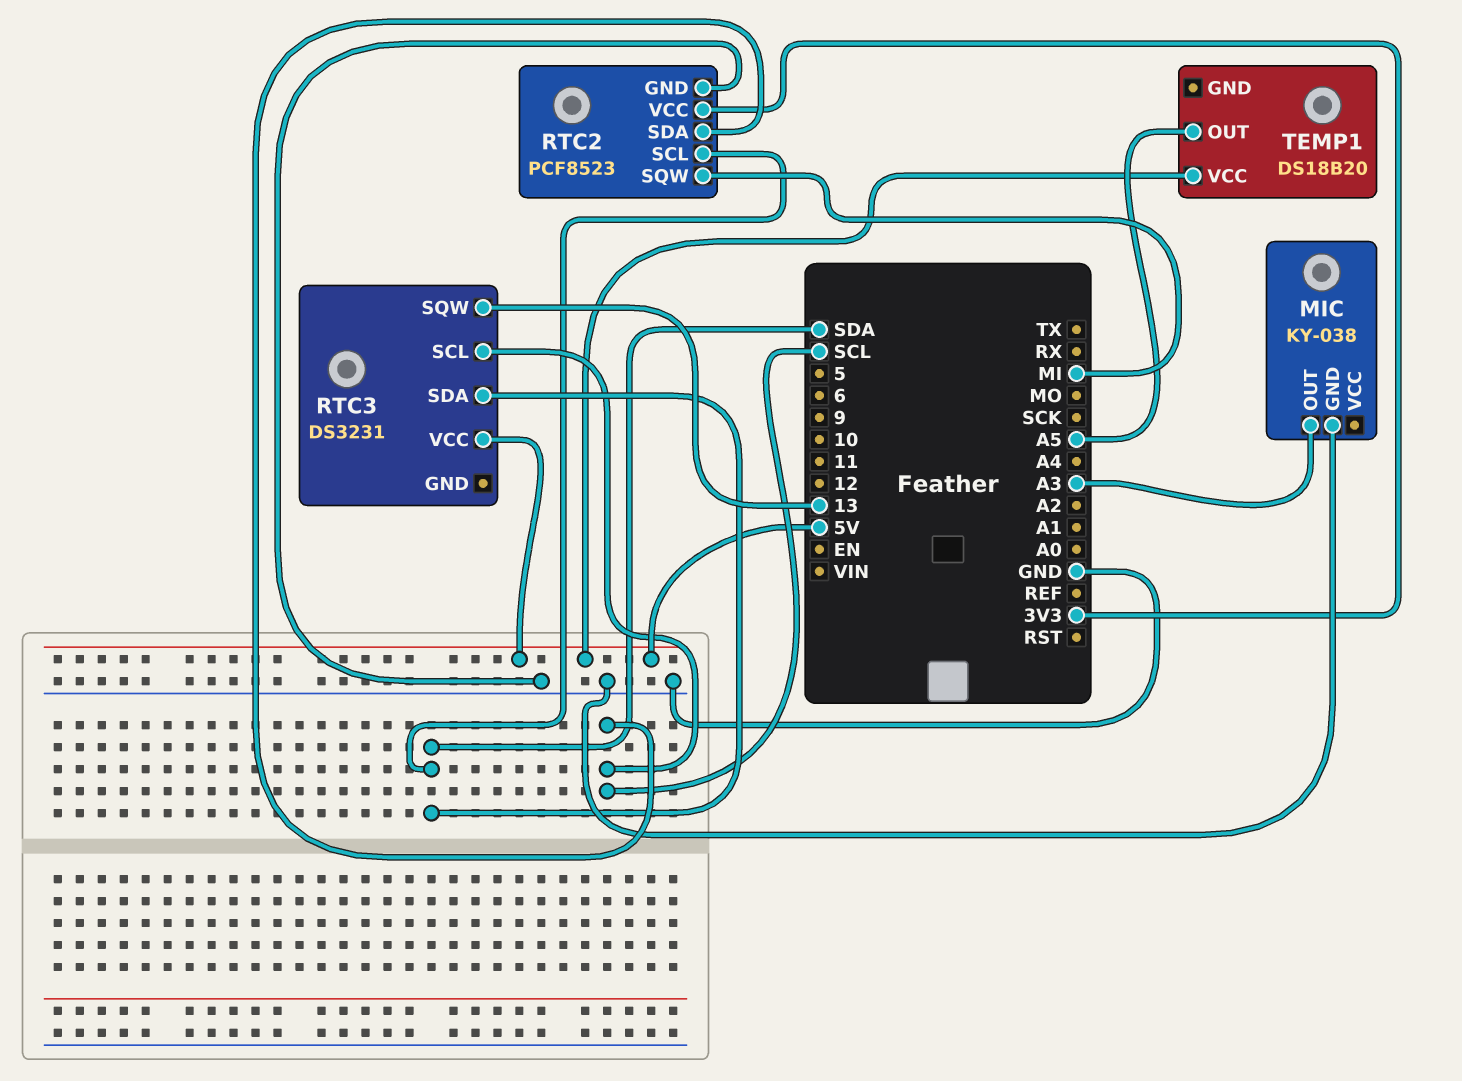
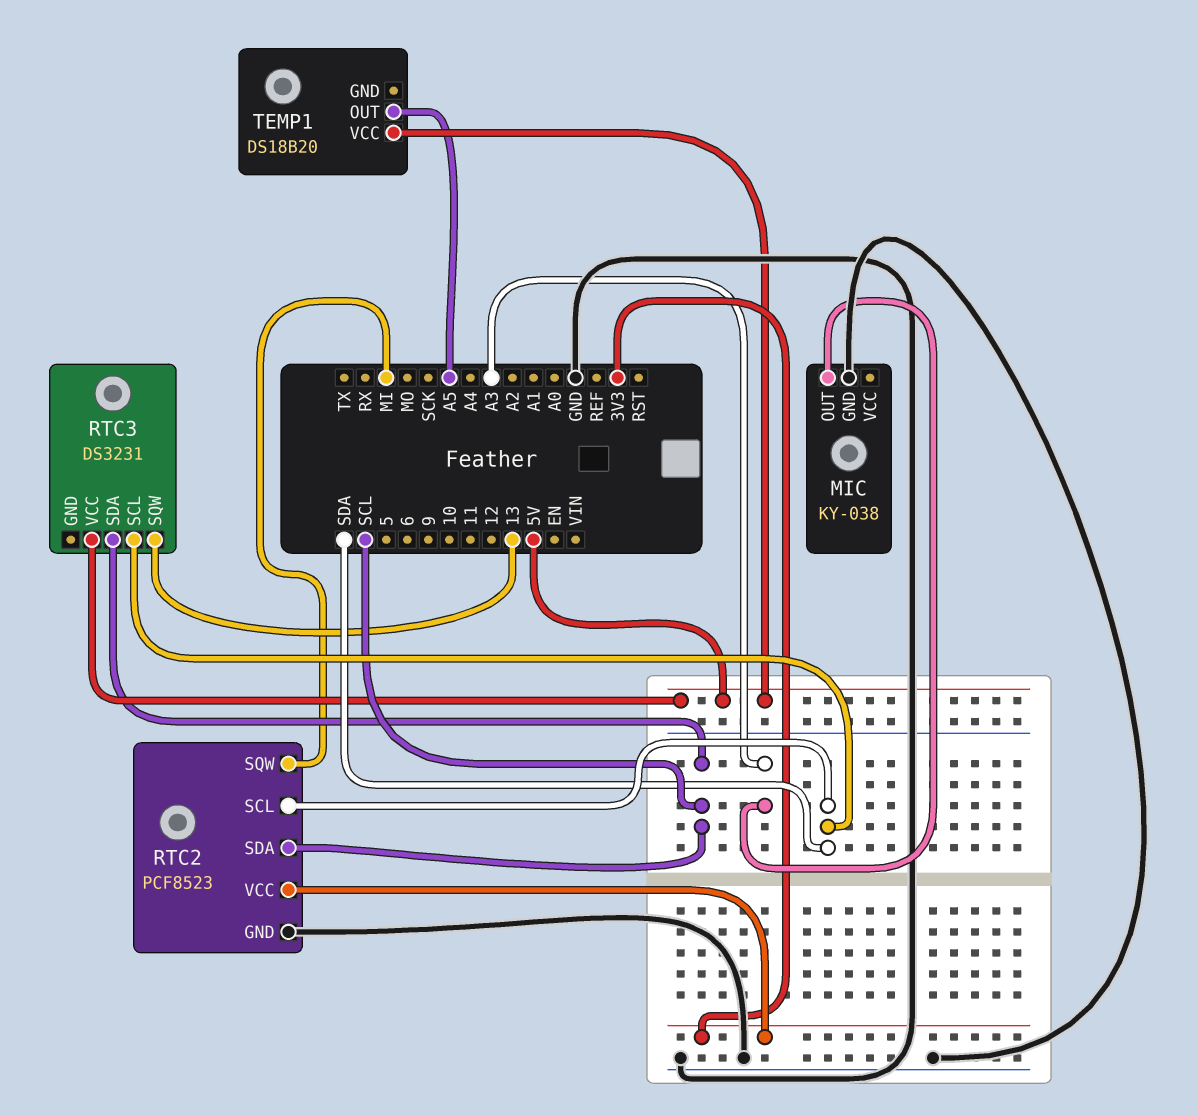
RTC3 pin SCL: SCL -> SDA
RTC3 pin SDA: SDA -> SCL

